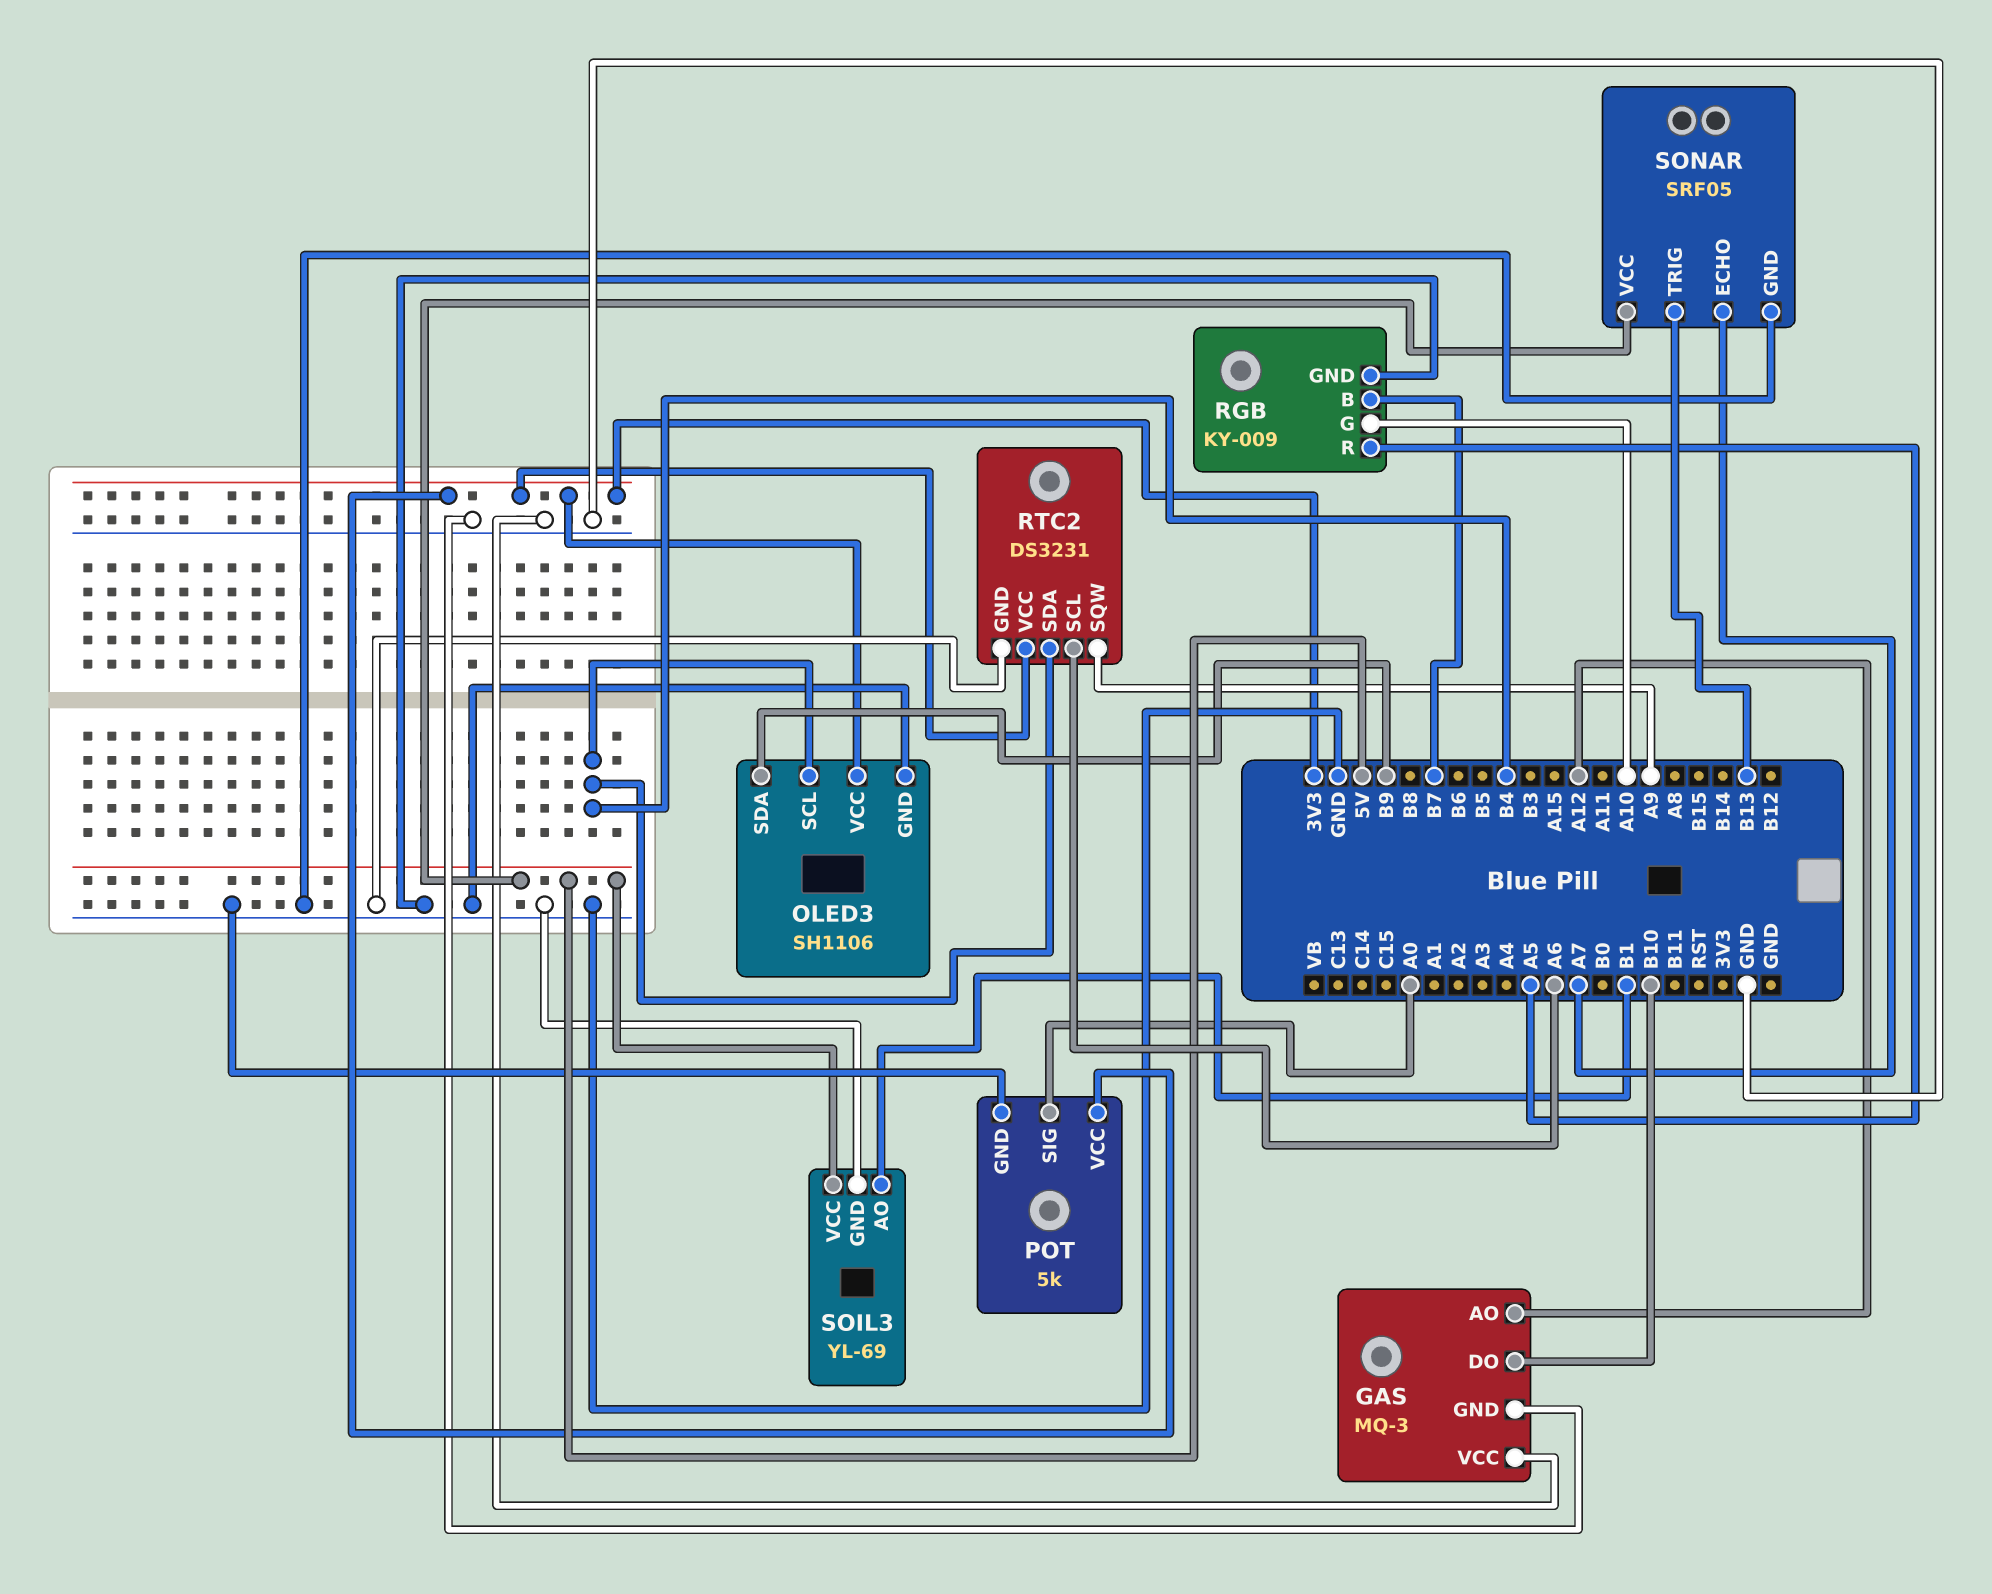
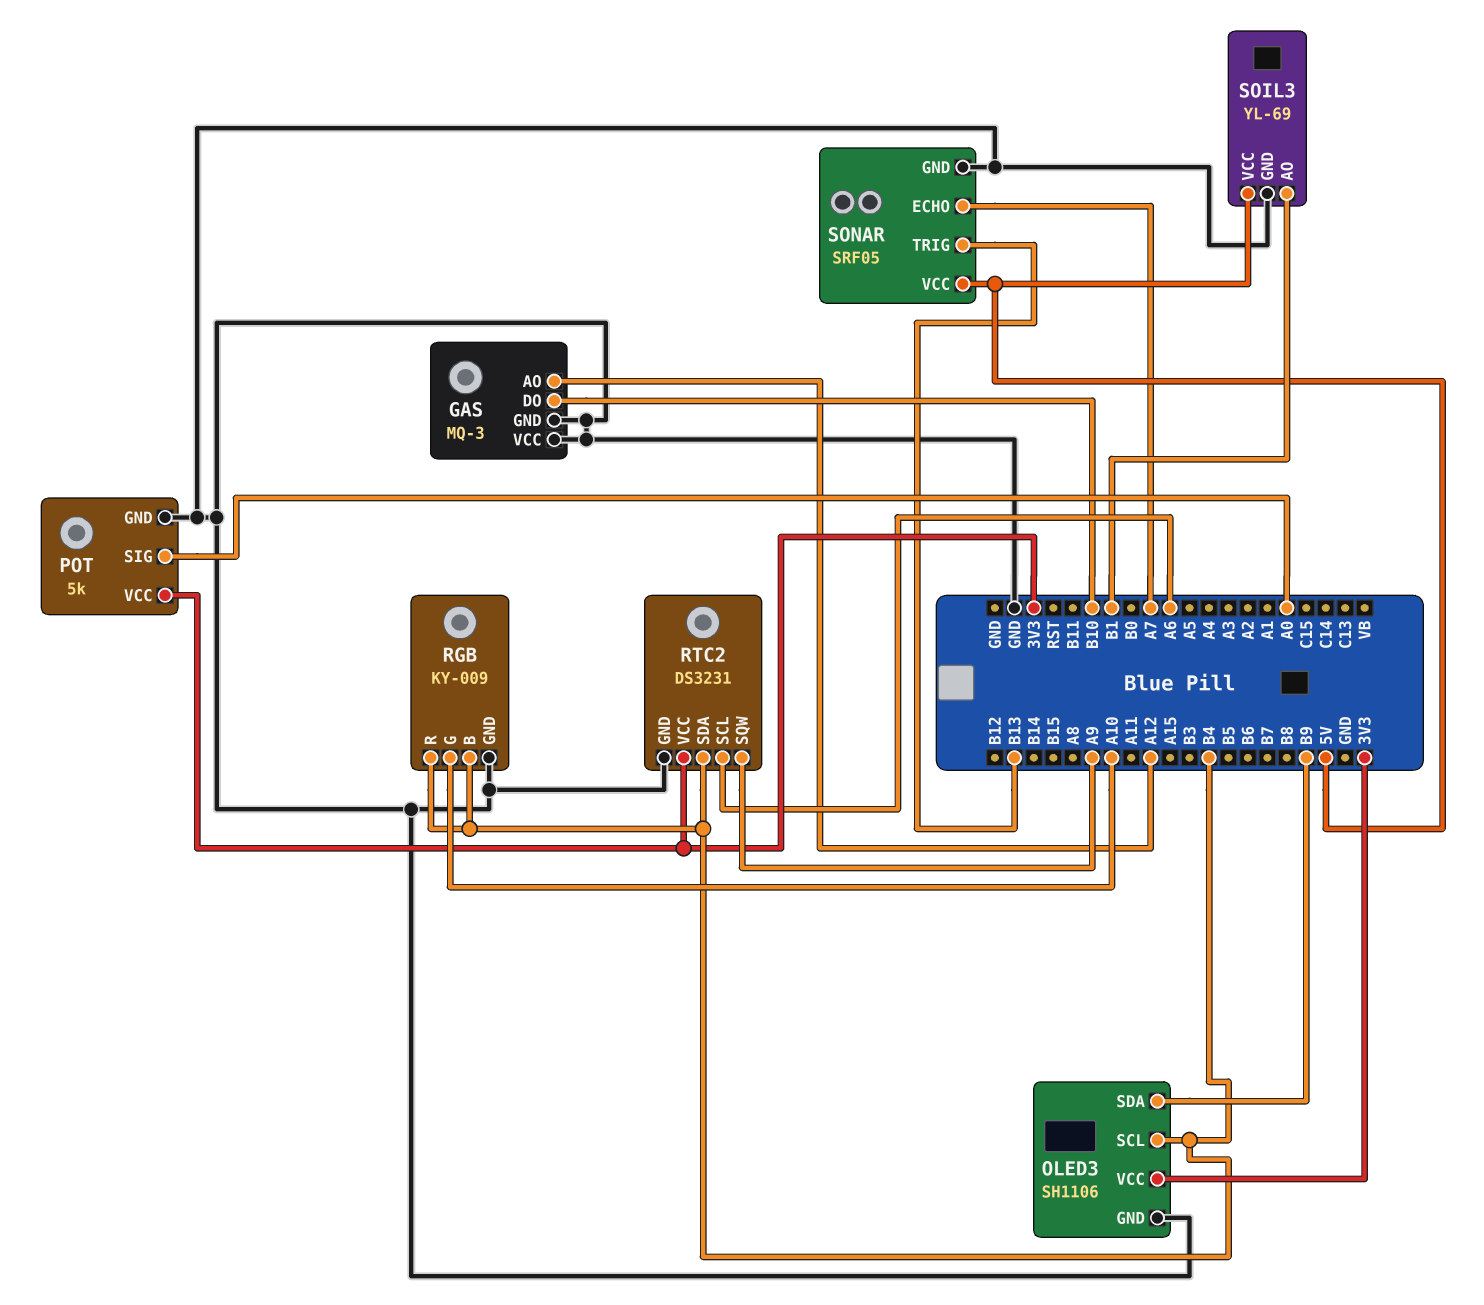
RGB pin B: B7 -> B4
RGB pin R: A5 -> B4

